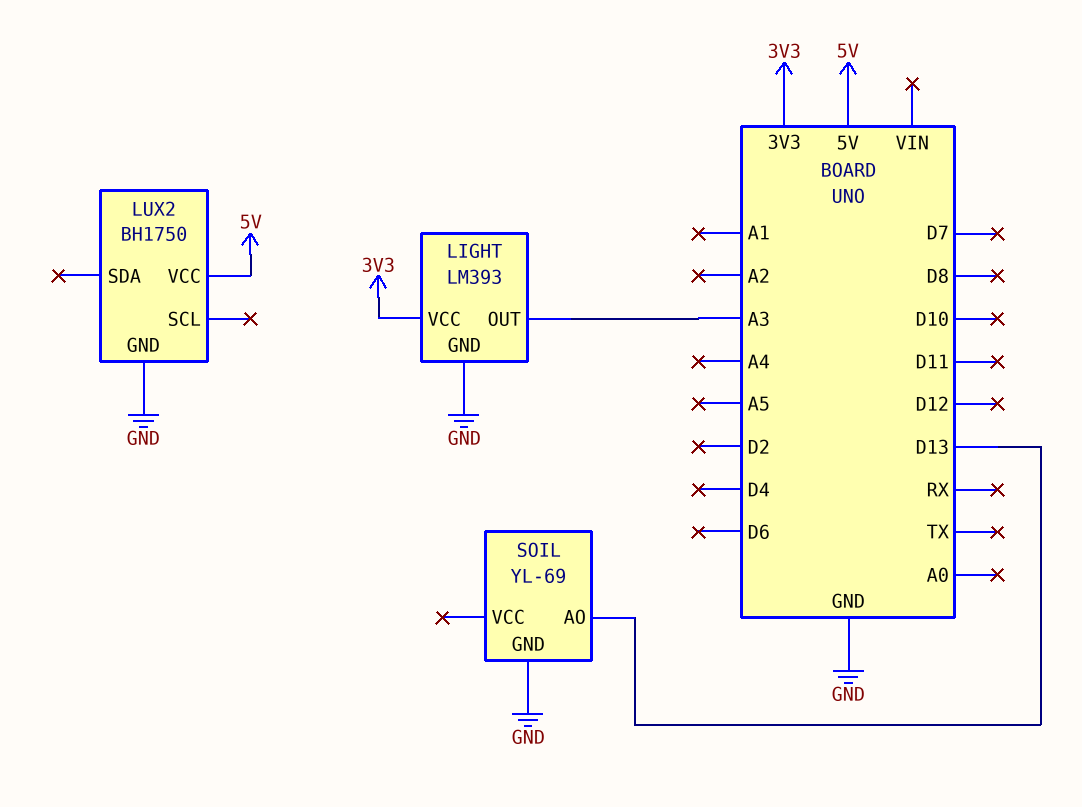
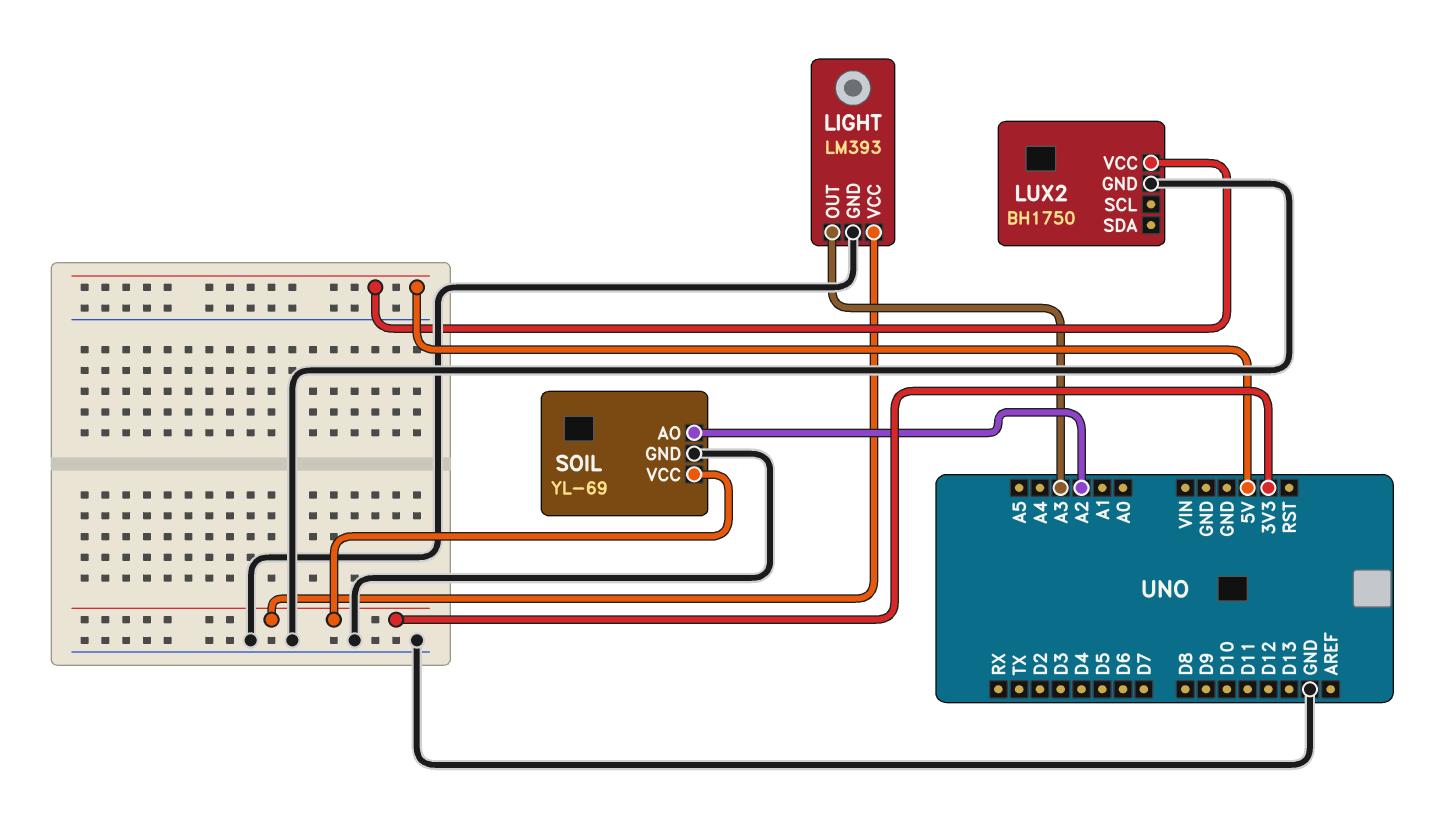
SOIL pin AO: D13 -> A2
SOIL pin VCC: none -> 3V3

